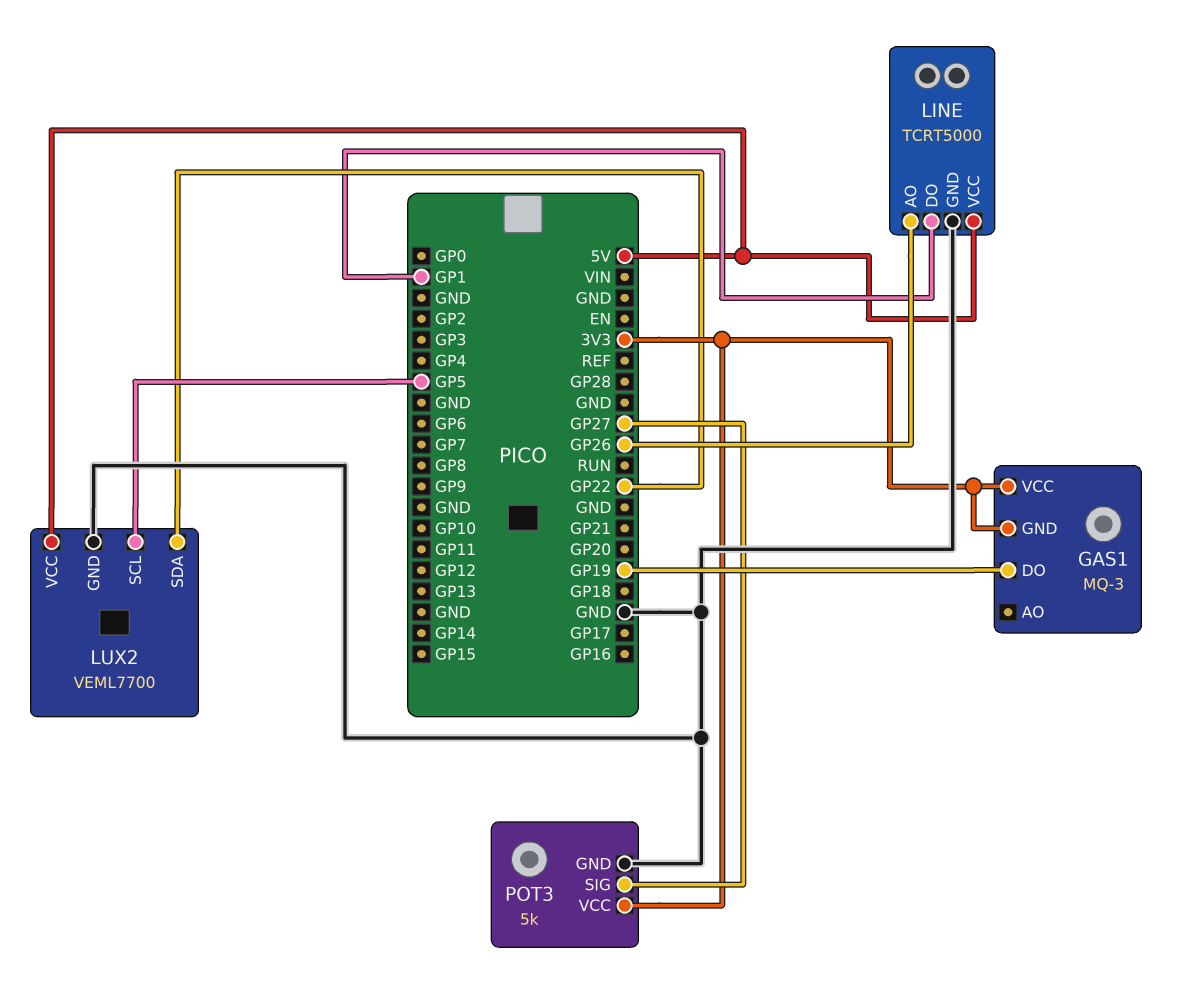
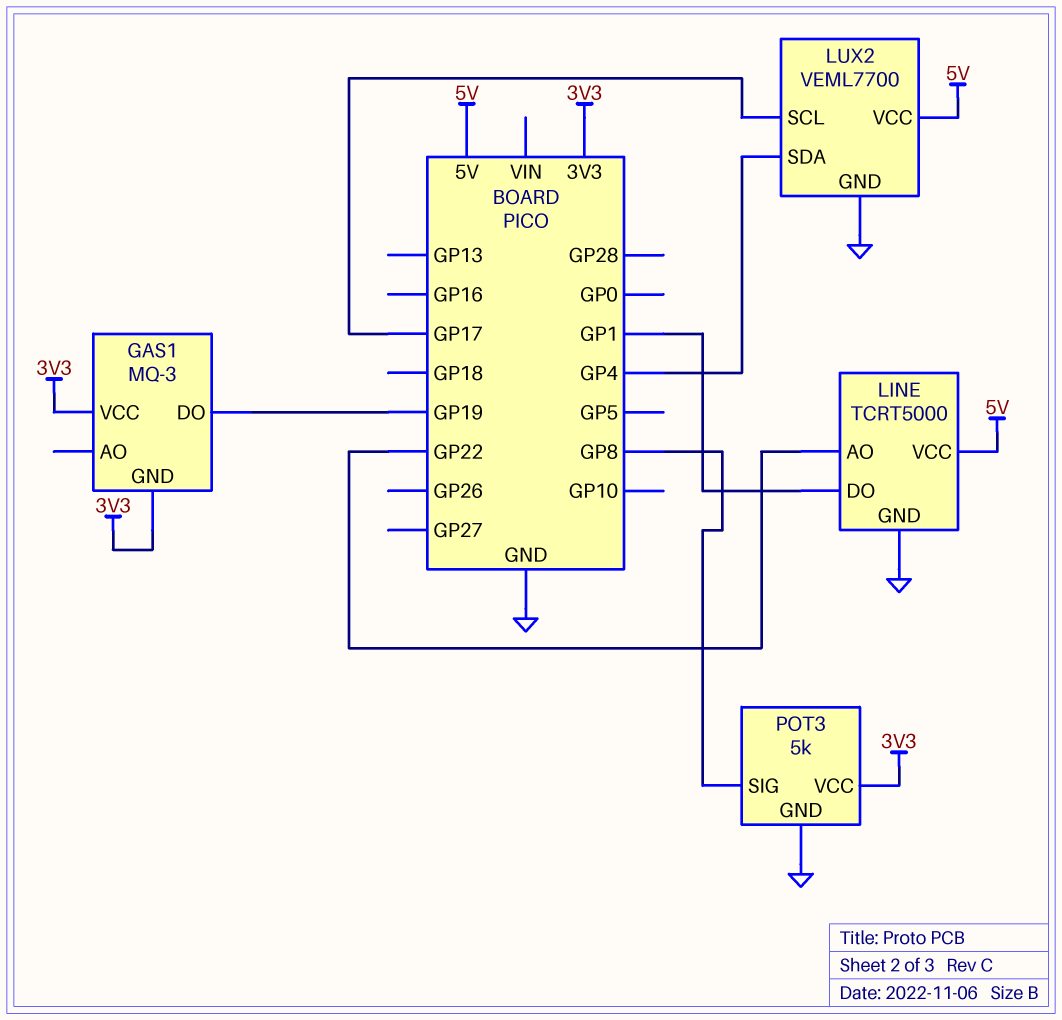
LINE pin AO: GP26 -> GP22
LUX2 pin SCL: GP5 -> GP17
LUX2 pin SDA: GP22 -> GP4
POT3 pin SIG: GP27 -> GP8

